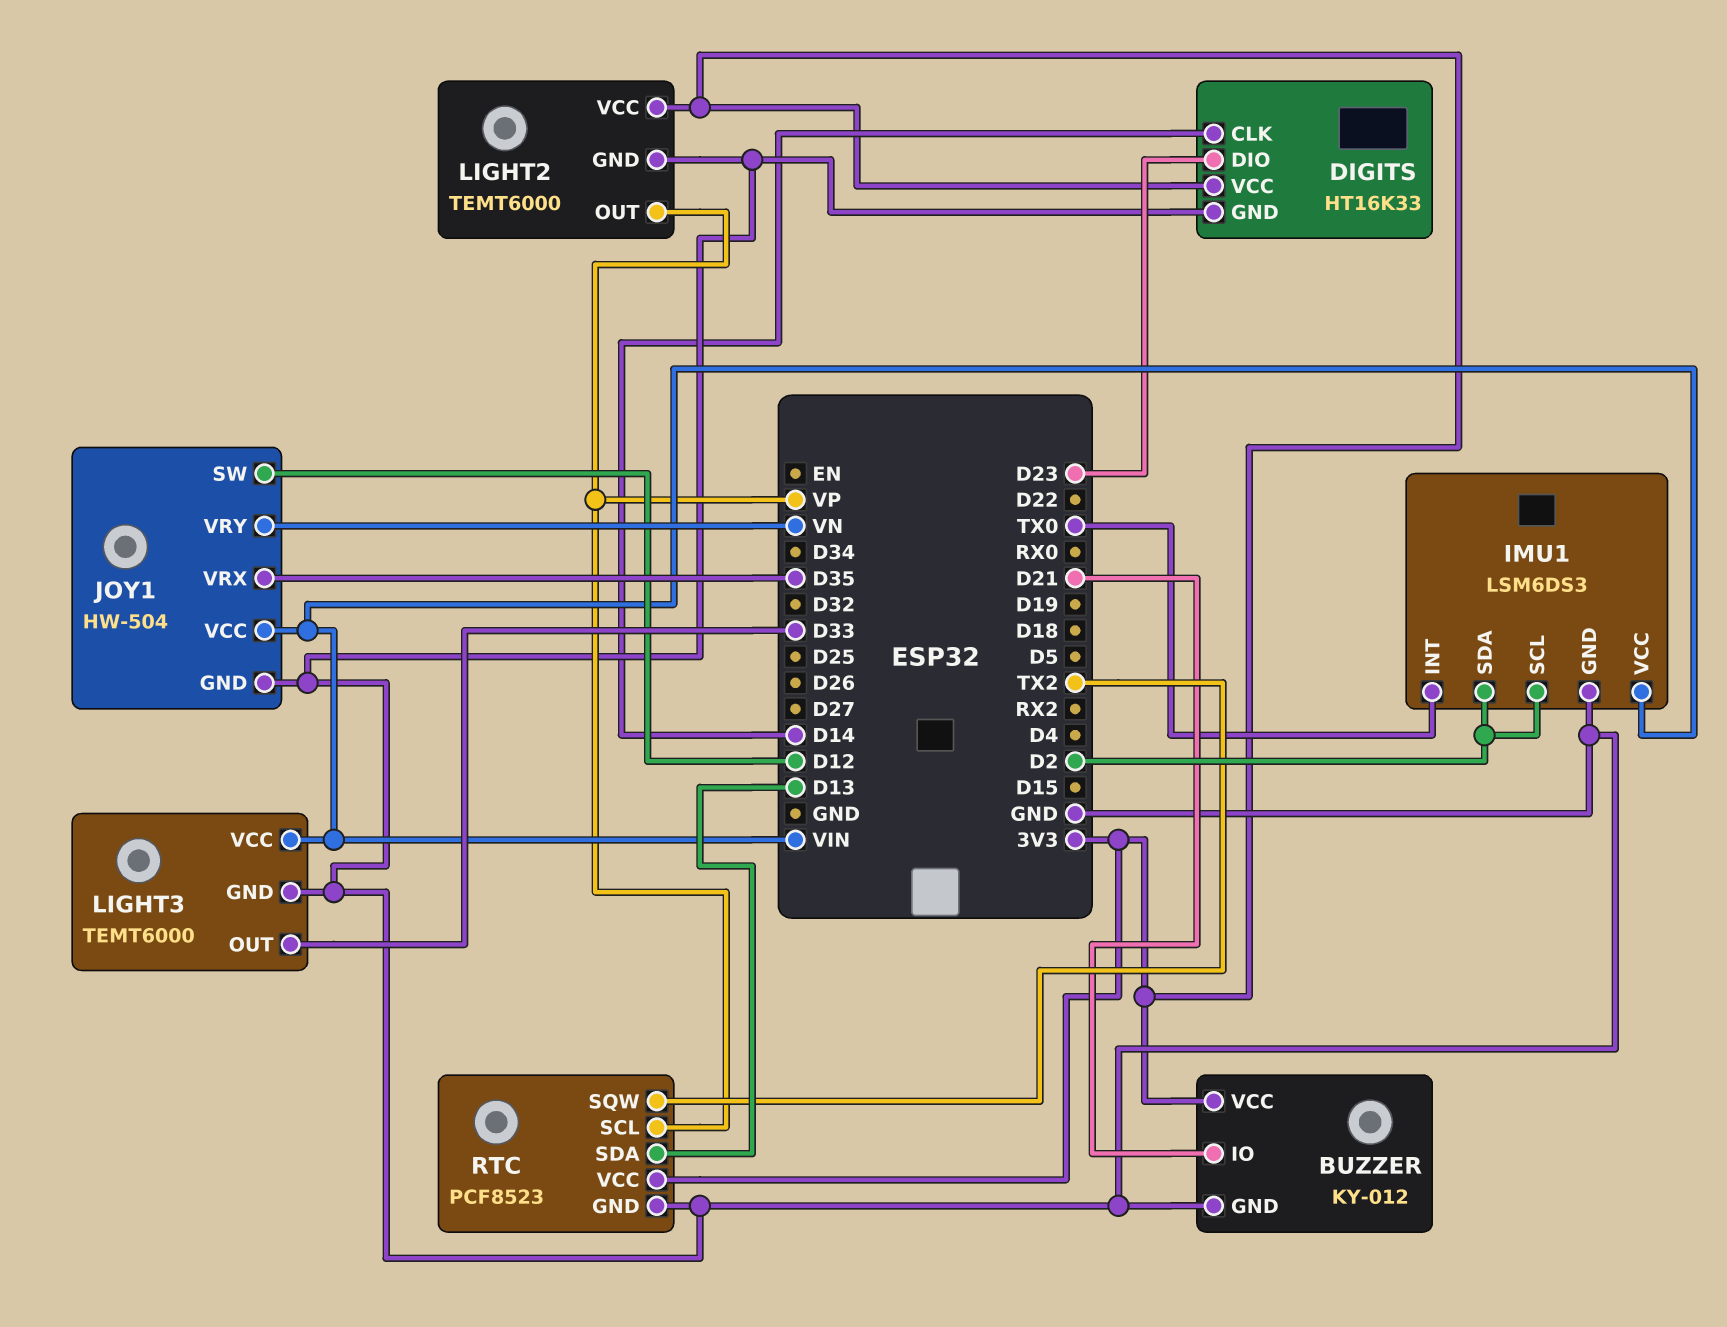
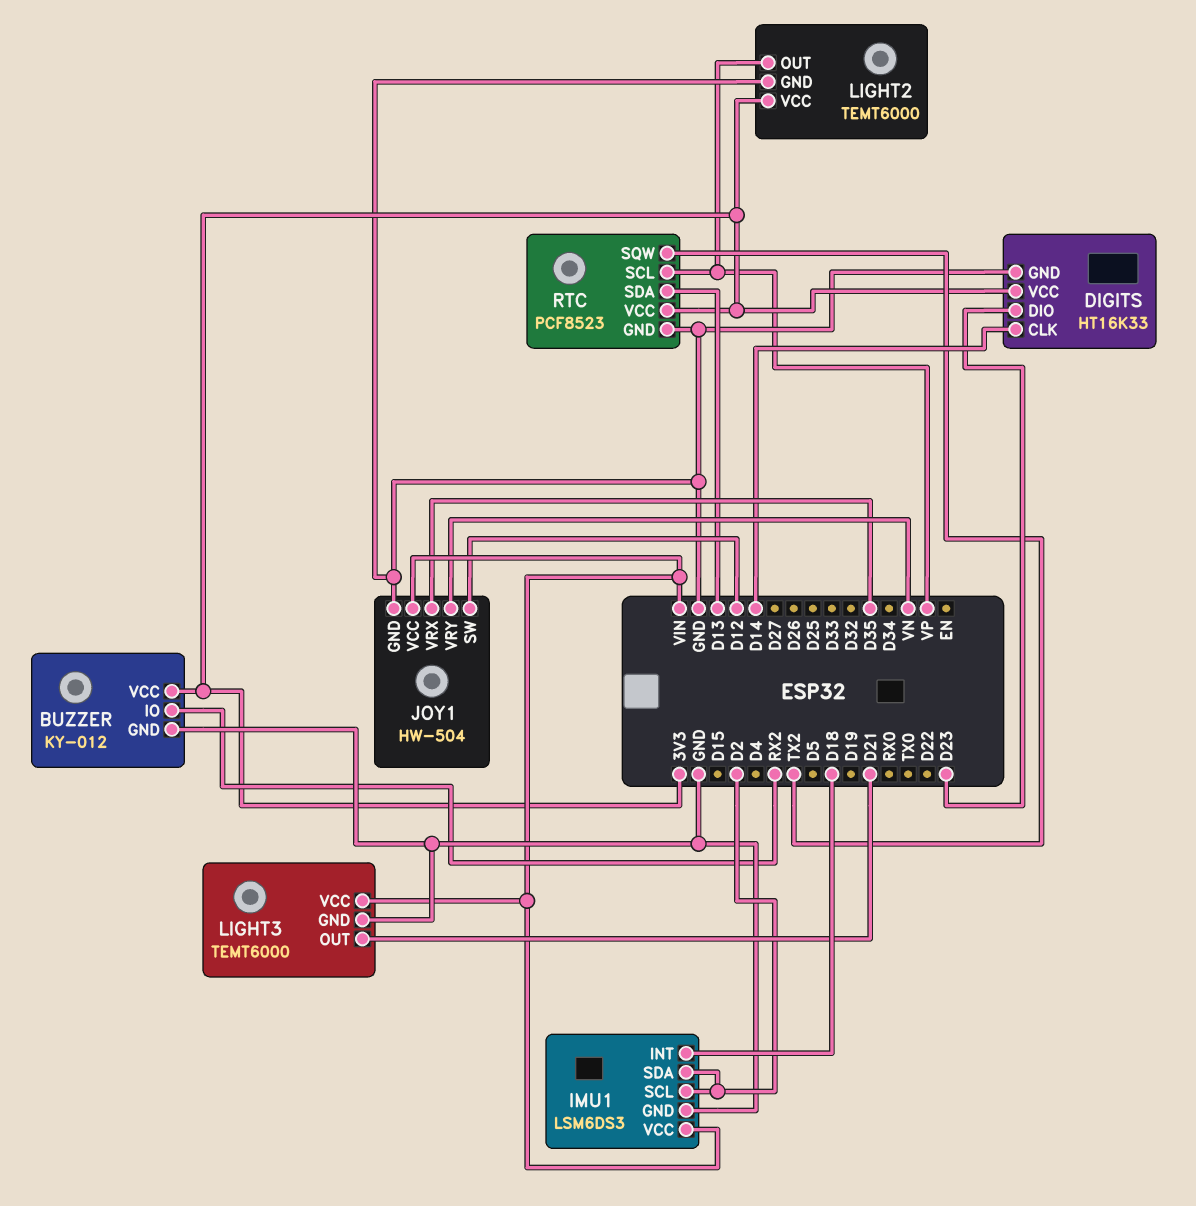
BUZZER pin IO: D21 -> RX2
IMU1 pin INT: TX0 -> D18
LIGHT3 pin OUT: D33 -> D21

